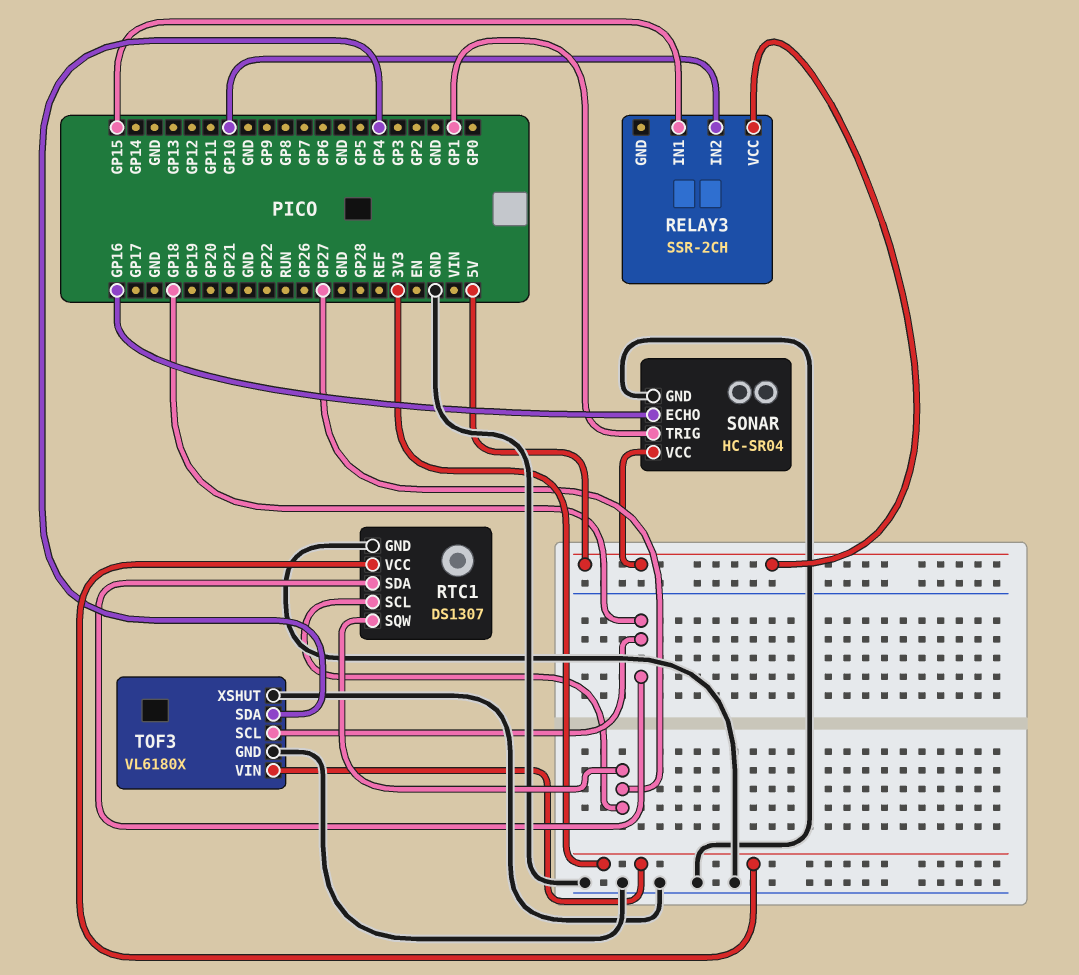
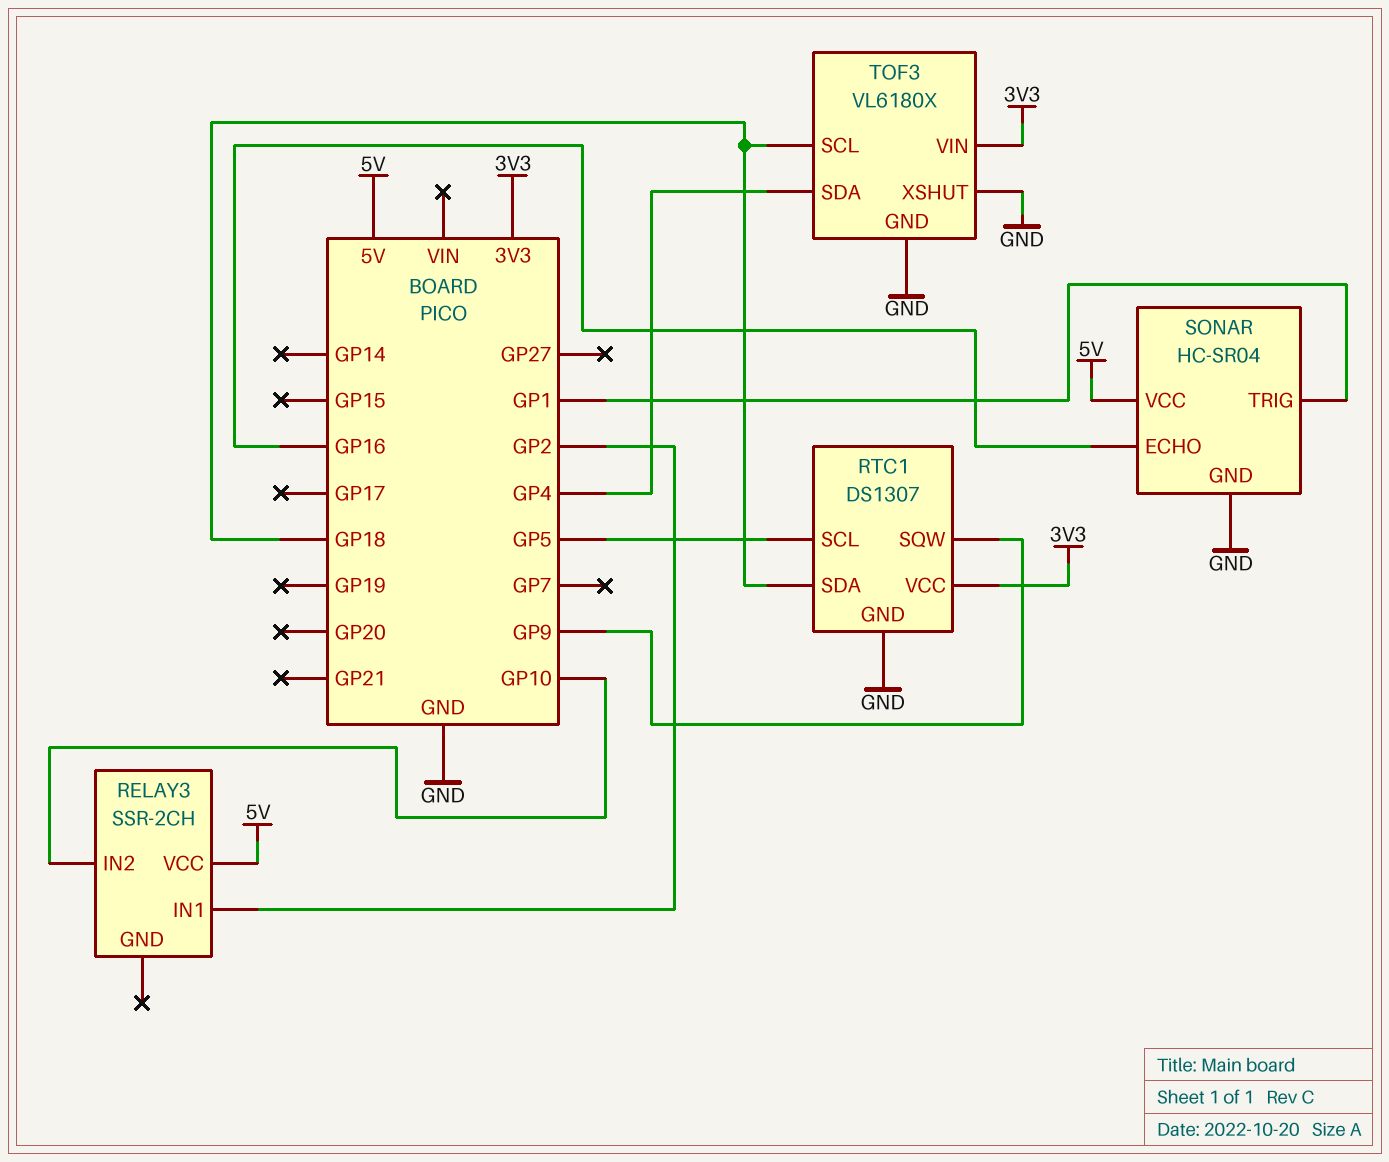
RELAY3 pin IN1: GP15 -> GP2
RTC1 pin SCL: GP27 -> GP5
RTC1 pin SQW: GP27 -> GP9

